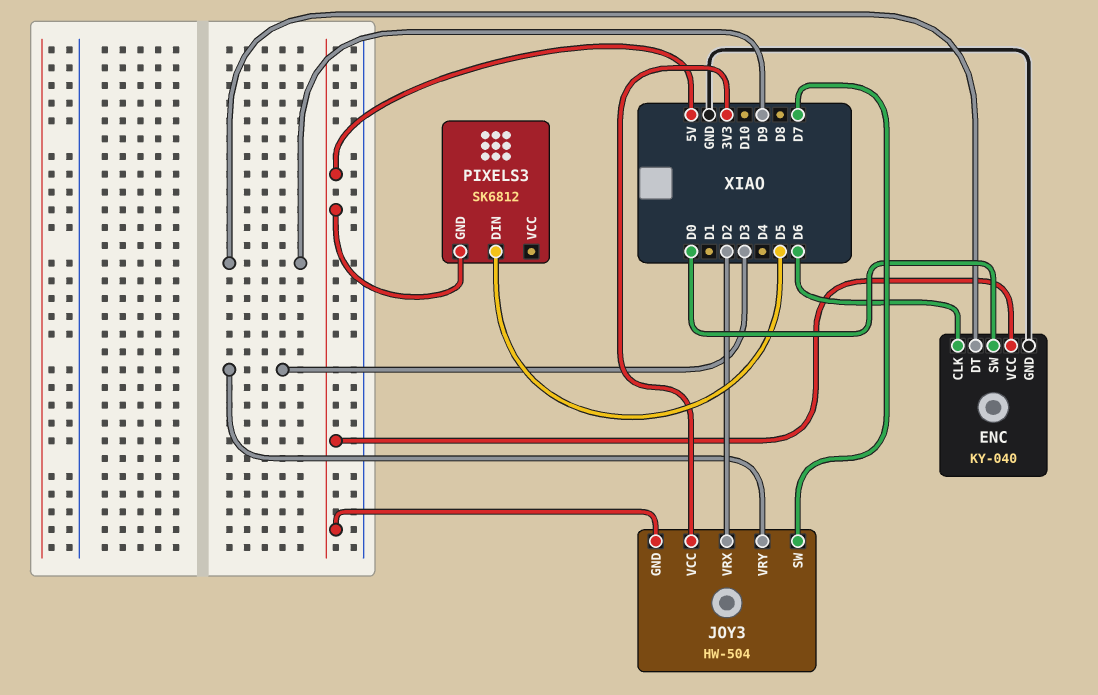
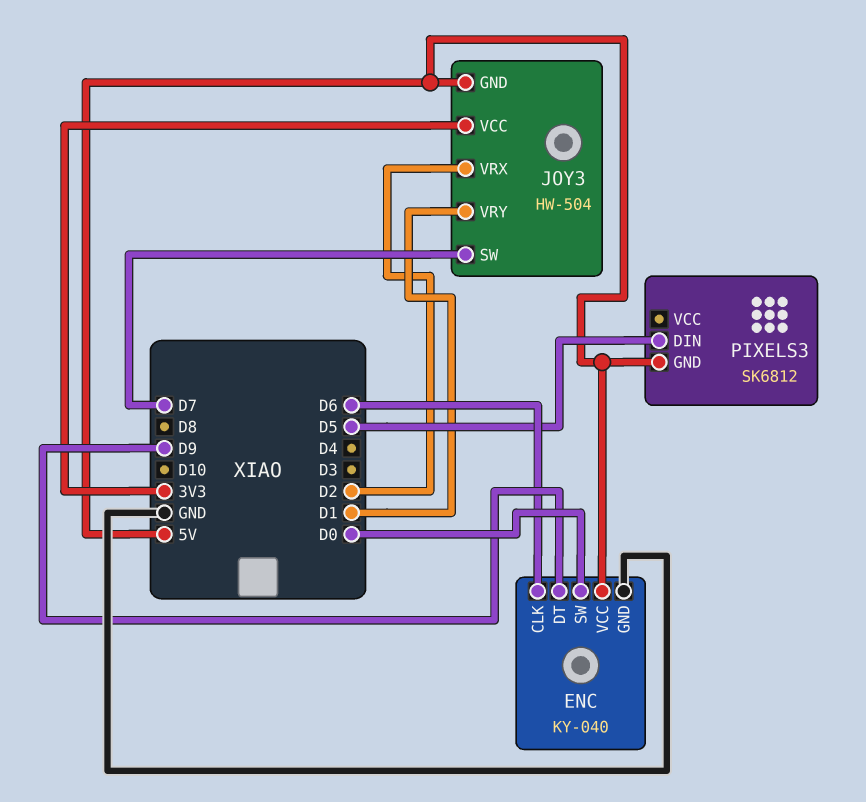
JOY3 pin VRY: D3 -> D1

